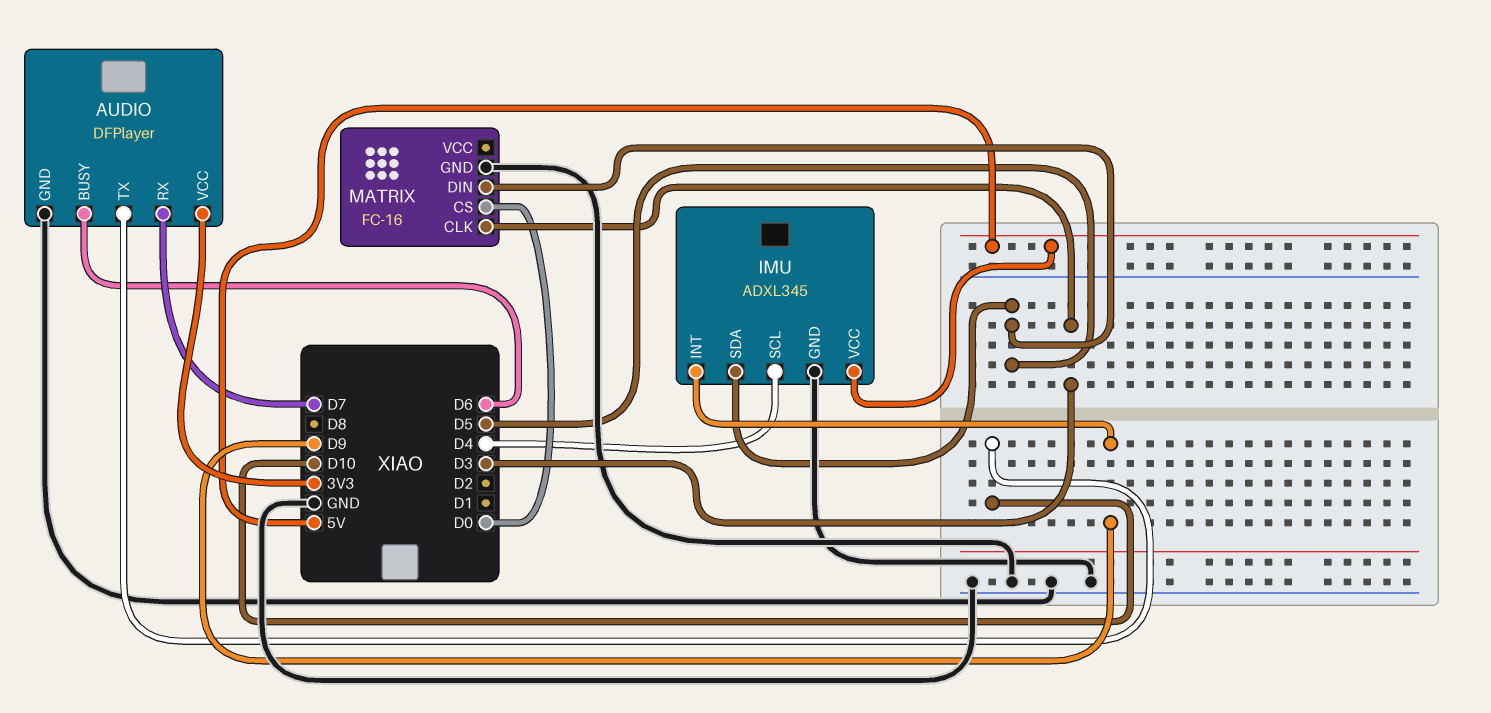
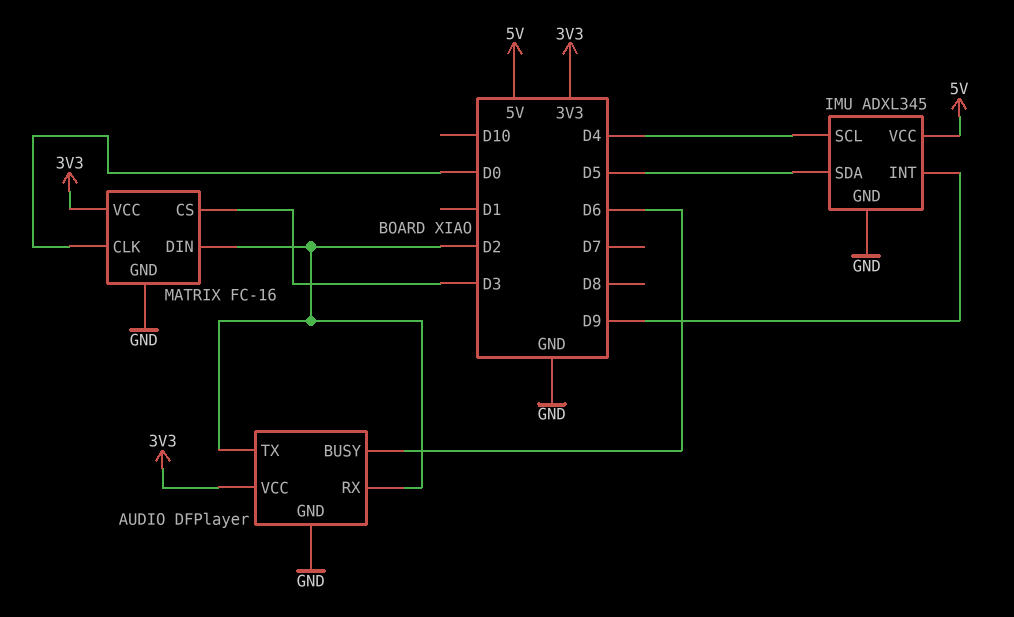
AUDIO pin RX: D7 -> D2
AUDIO pin TX: D10 -> D2
MATRIX pin CLK: D3 -> D0
MATRIX pin CS: D0 -> D3
MATRIX pin DIN: D5 -> D2
MATRIX pin VCC: none -> 3V3

